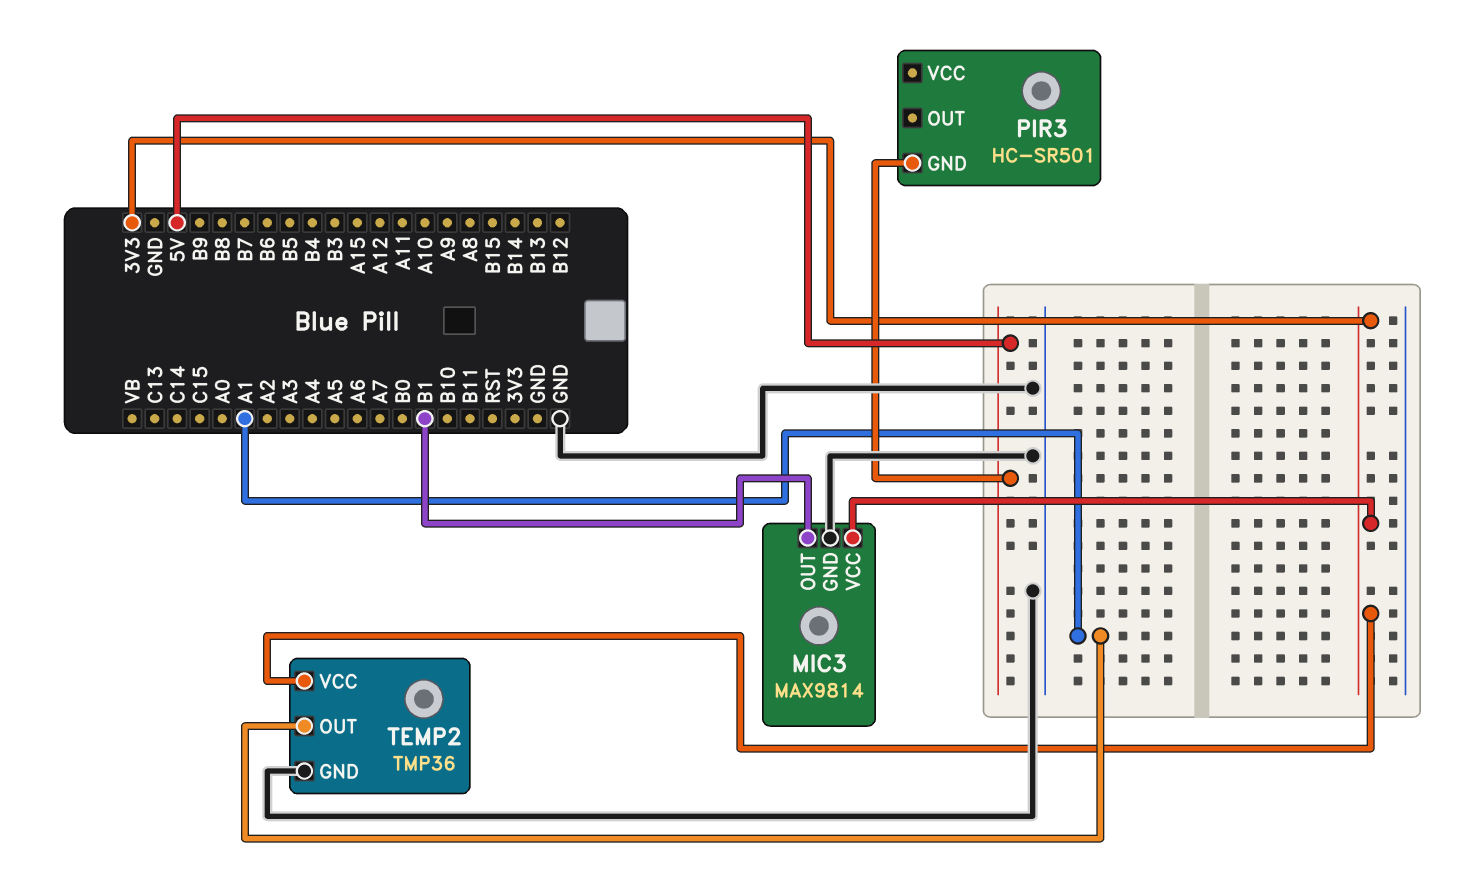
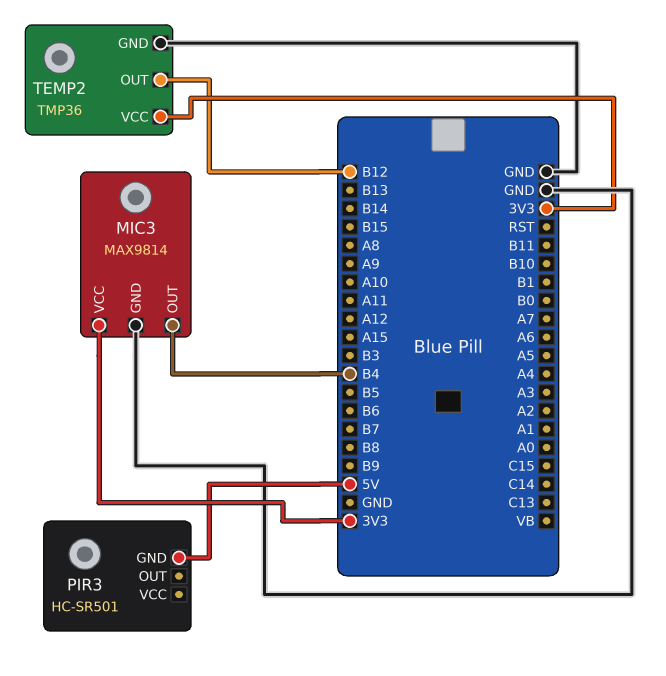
MIC3 pin OUT: B1 -> B4
TEMP2 pin OUT: A1 -> B12

